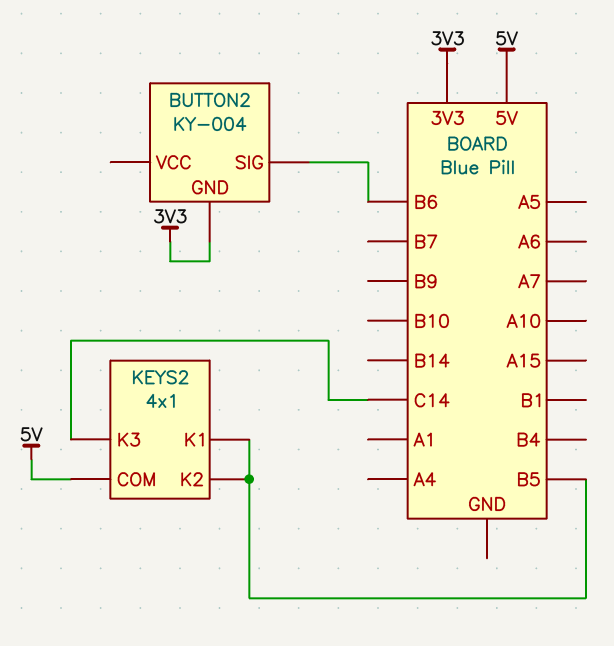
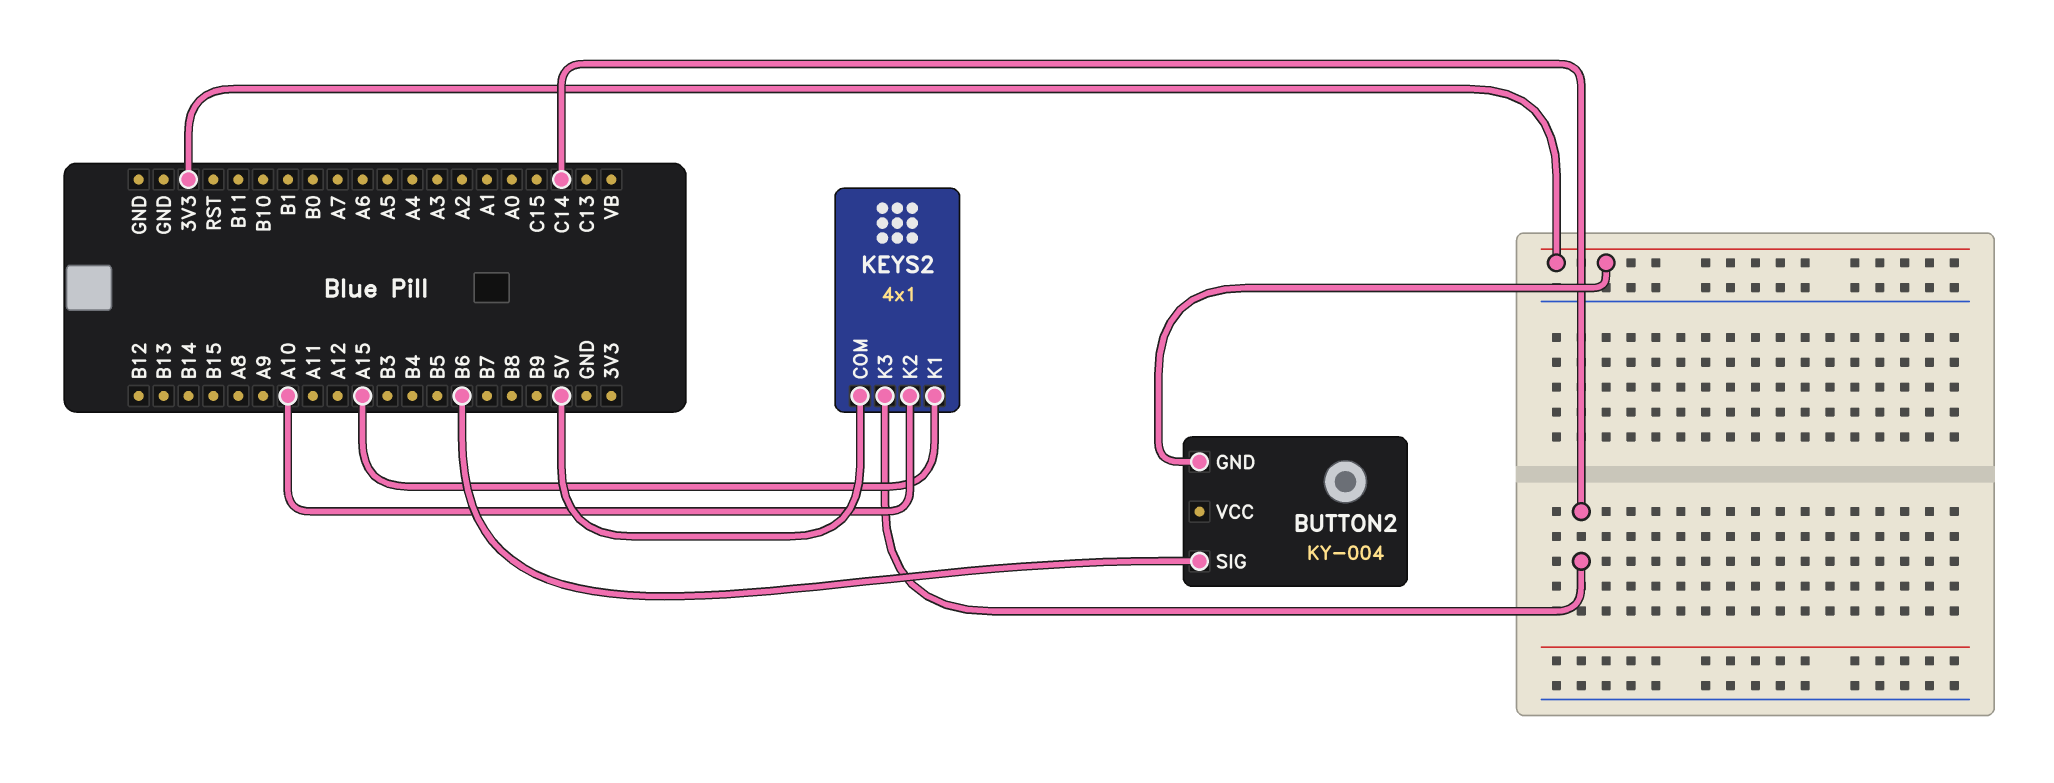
KEYS2 pin K1: B5 -> A15
KEYS2 pin K2: B5 -> A10

